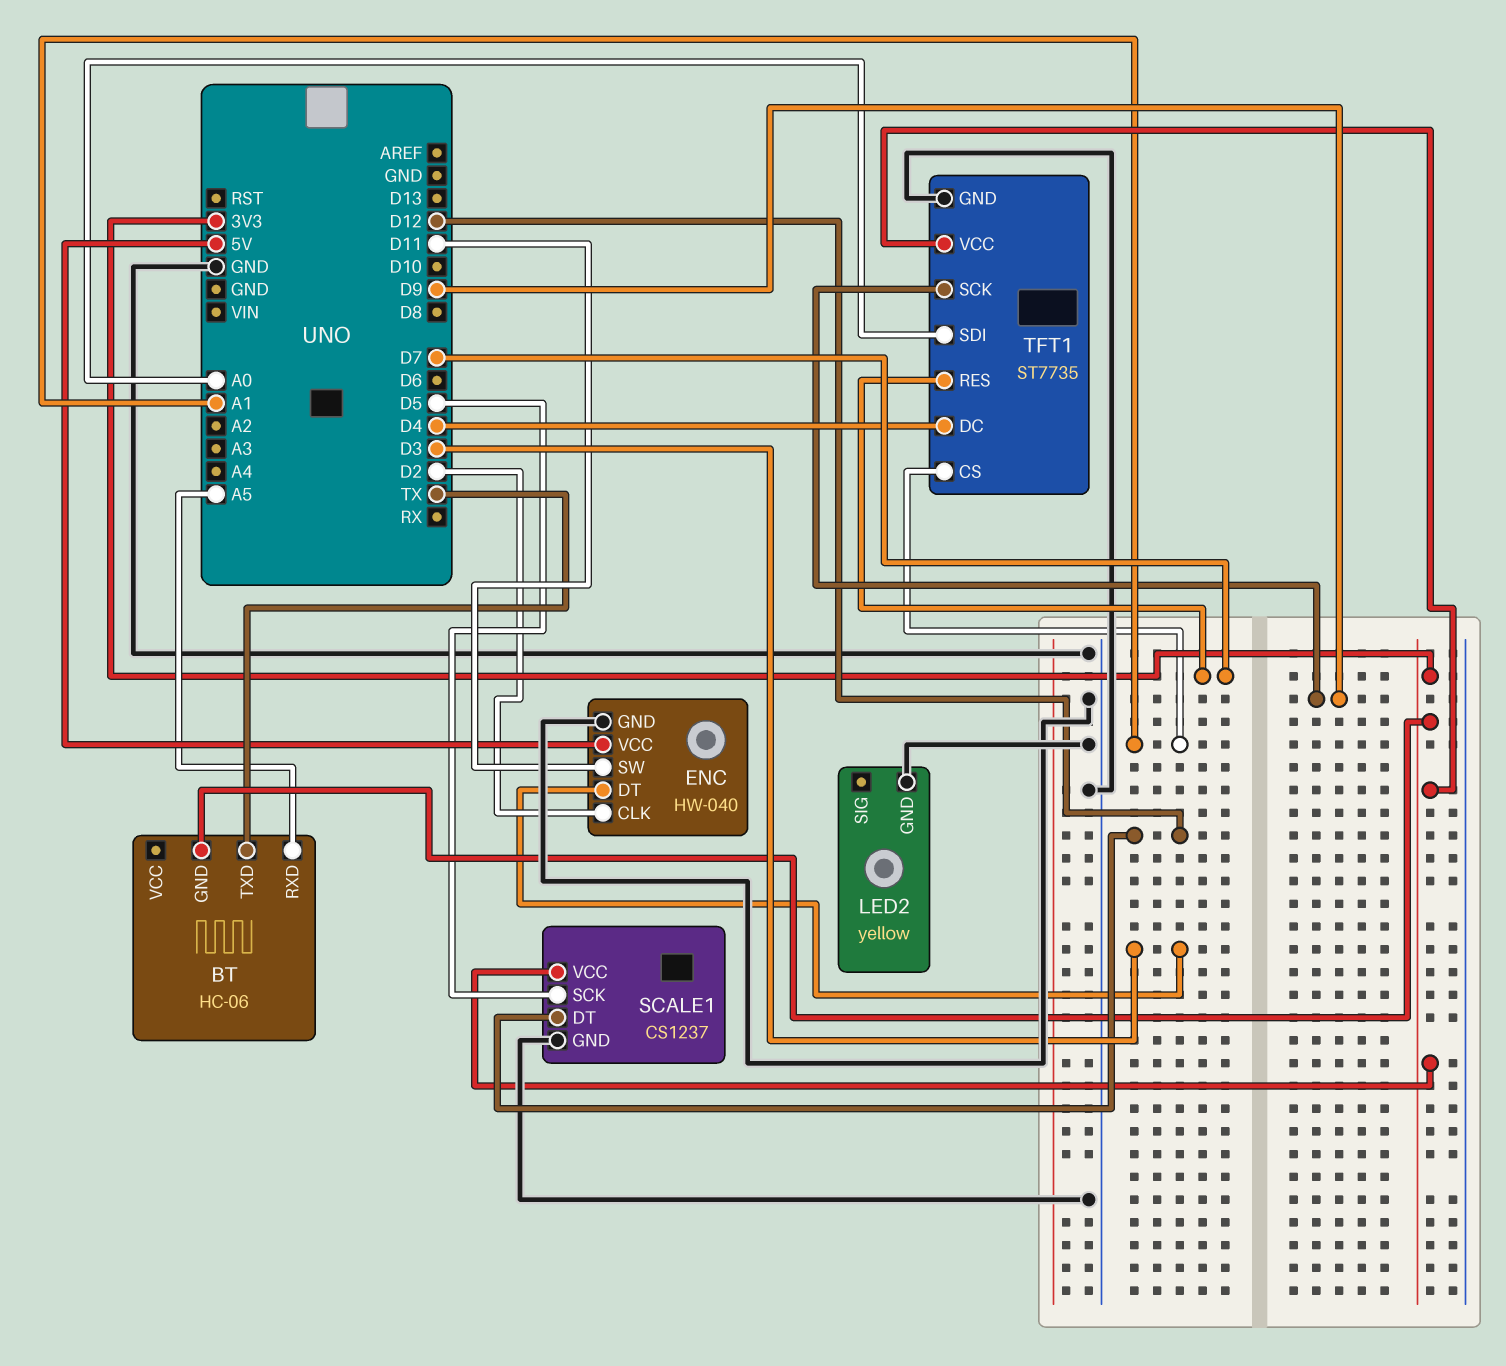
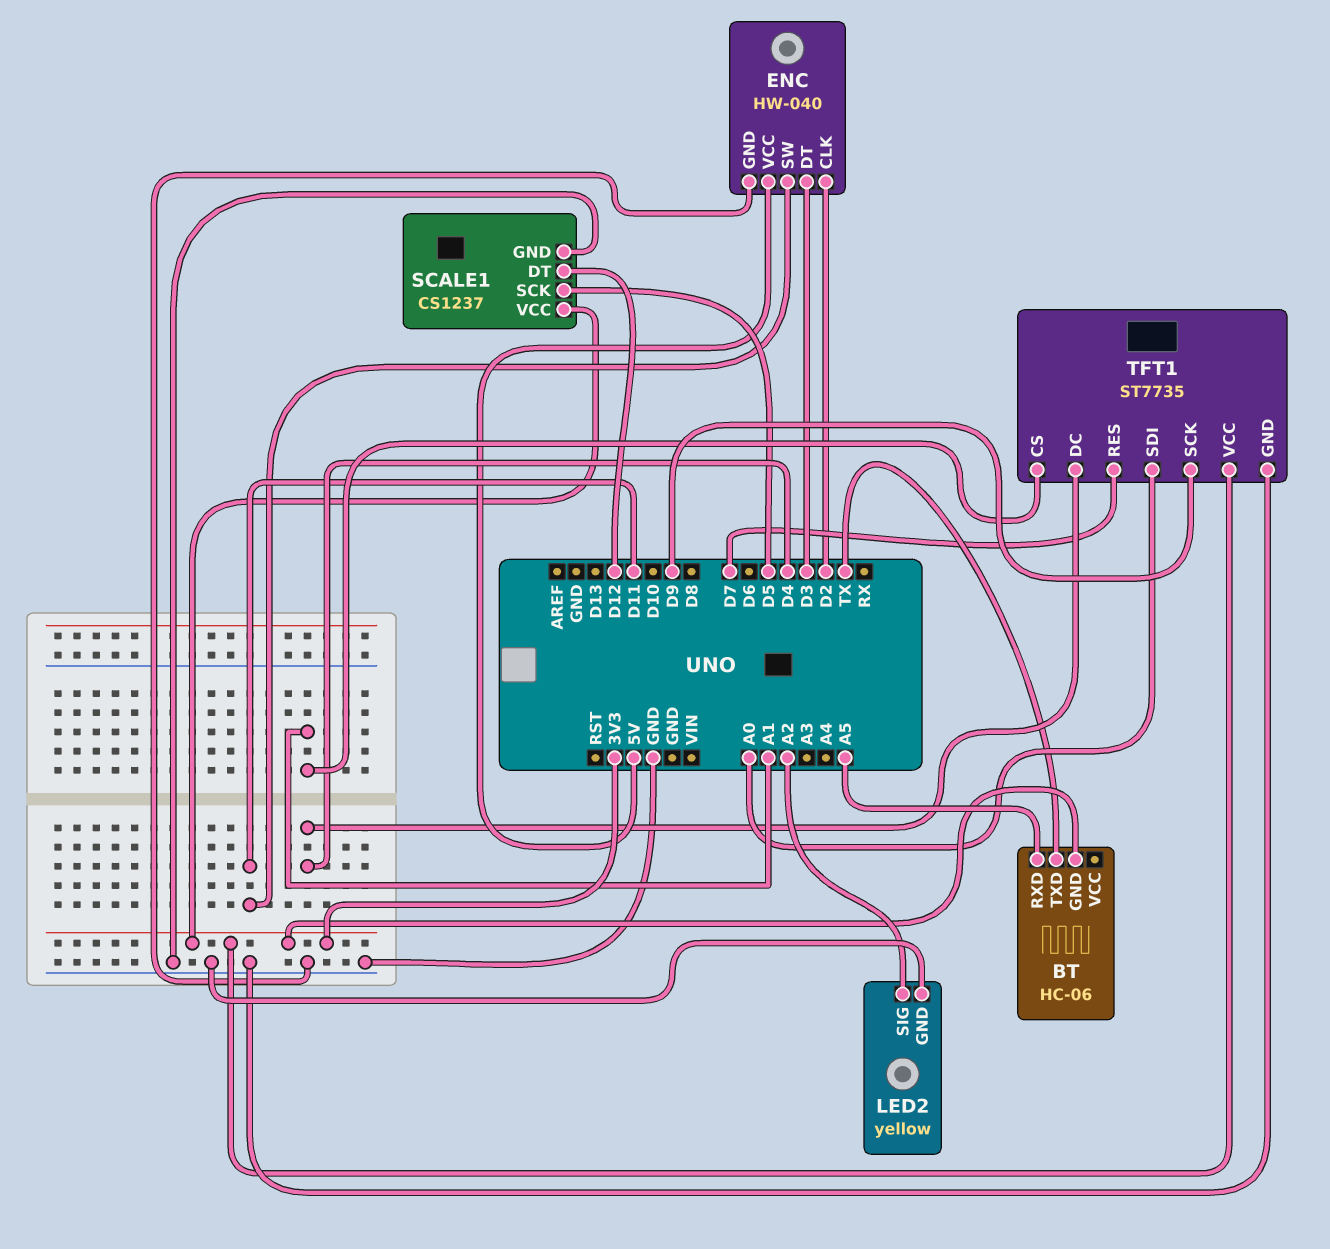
LED2 pin SIG: none -> A2

